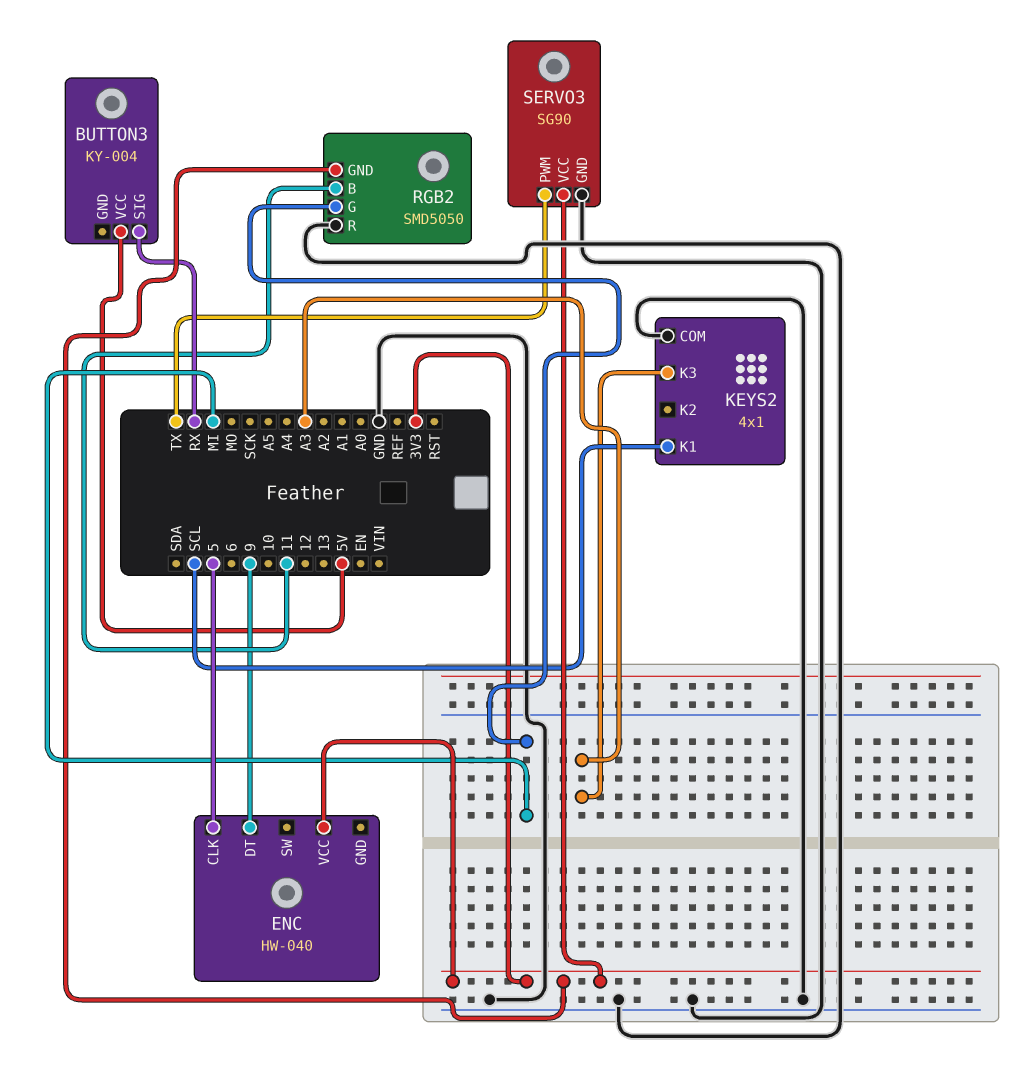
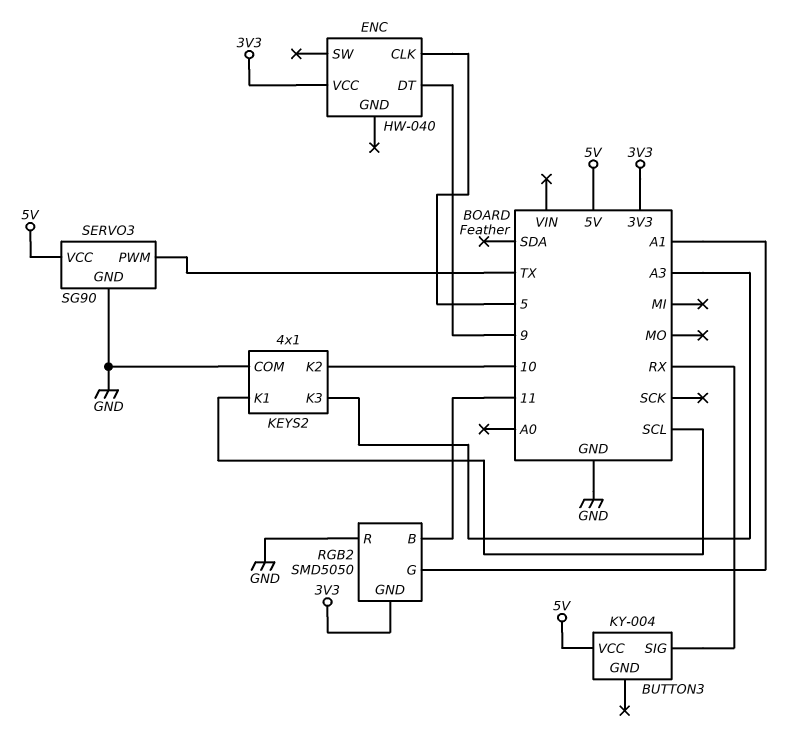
KEYS2 pin K2: none -> 10
RGB2 pin G: MI -> A1
SERVO3 pin VCC: 3V3 -> 5V

